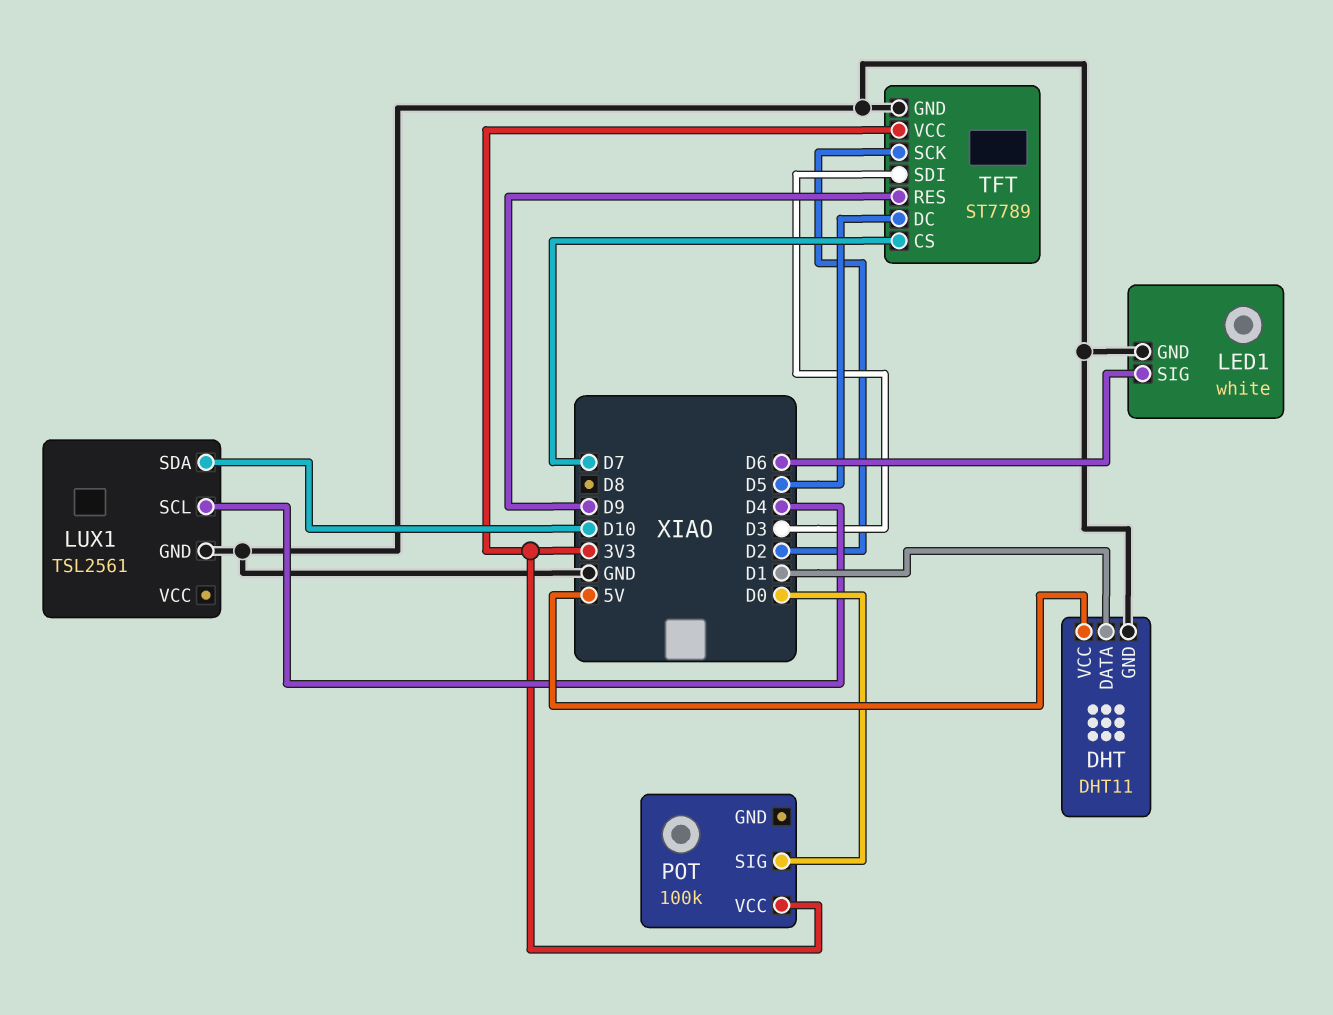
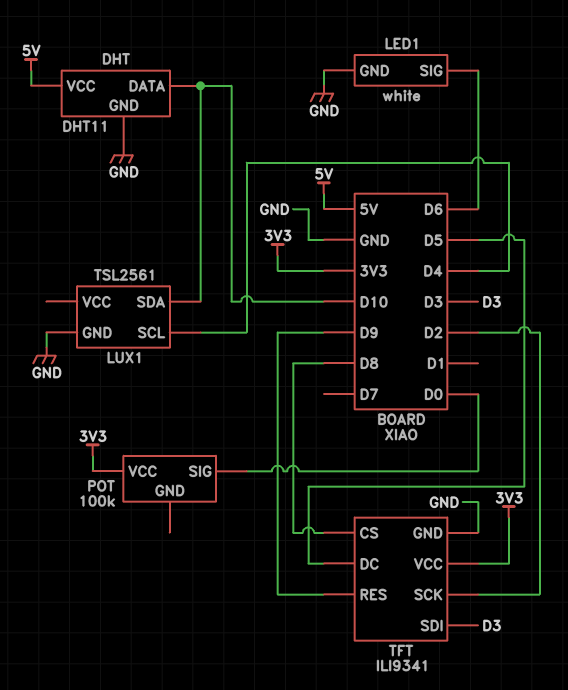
DHT pin DATA: D1 -> D10
TFT: ST7789 -> ILI9341
TFT pin CS: D7 -> D8

